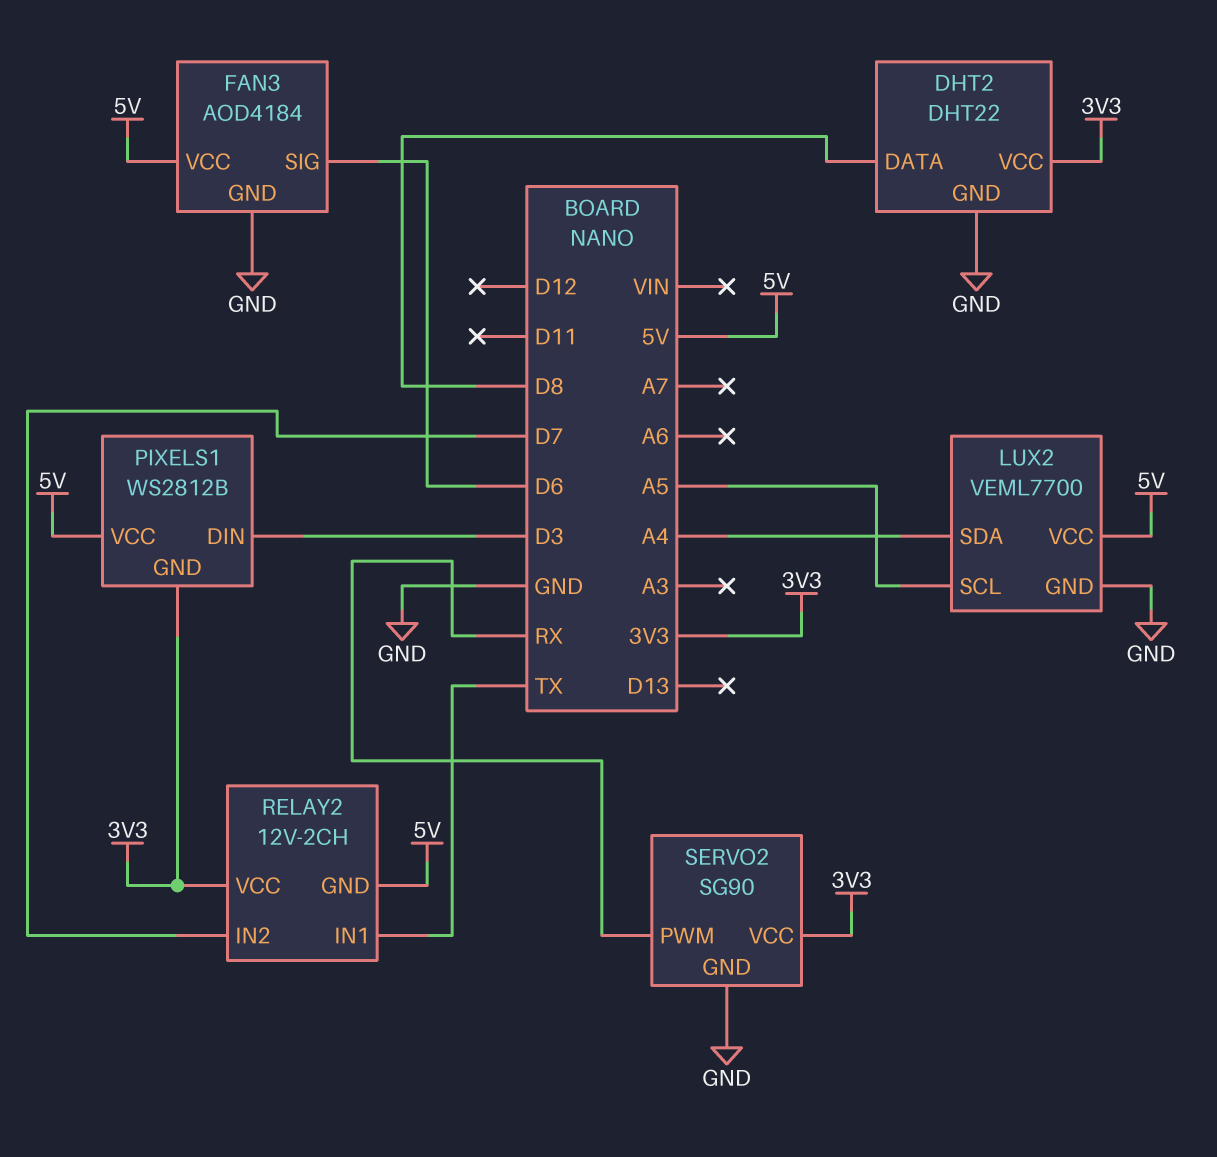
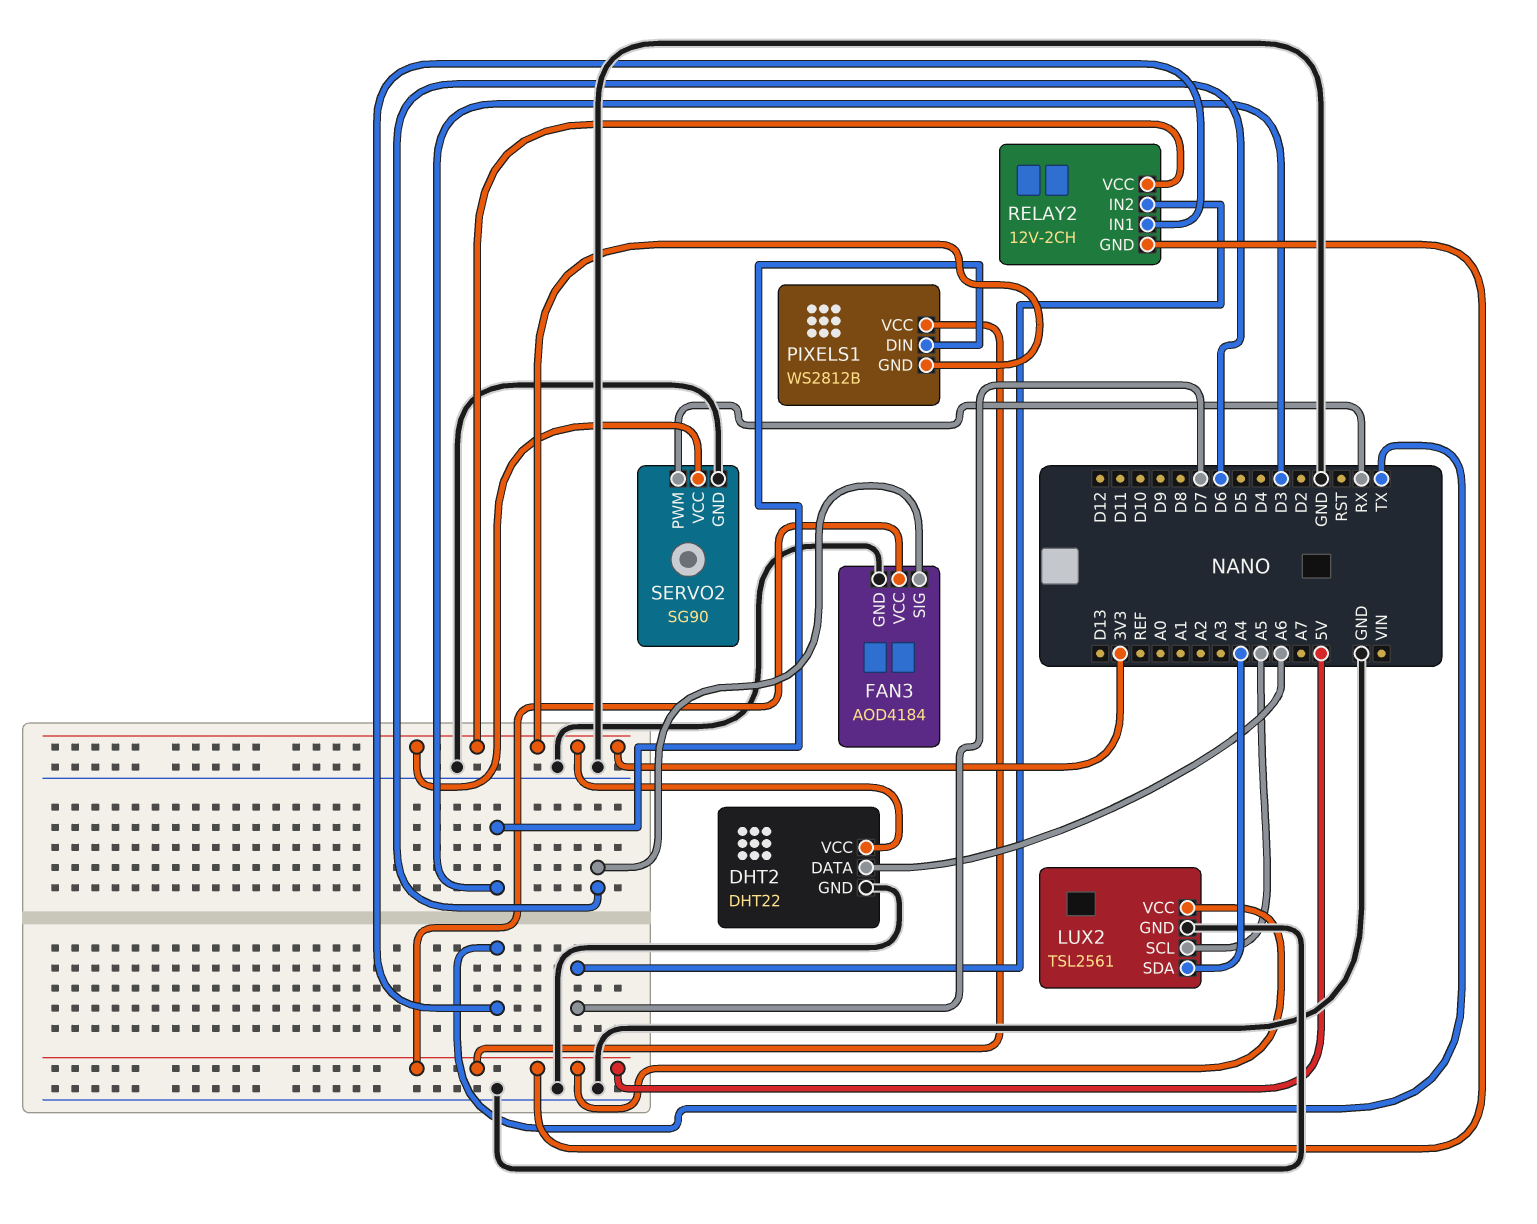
DHT2 pin DATA: D8 -> A6
LUX2: VEML7700 -> TSL2561

